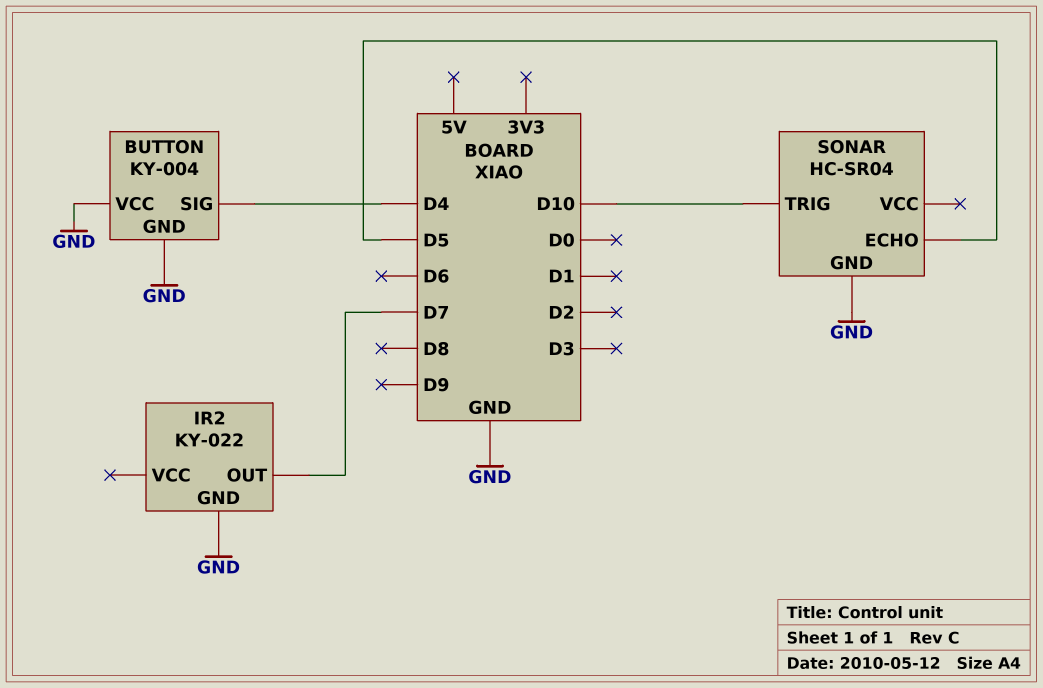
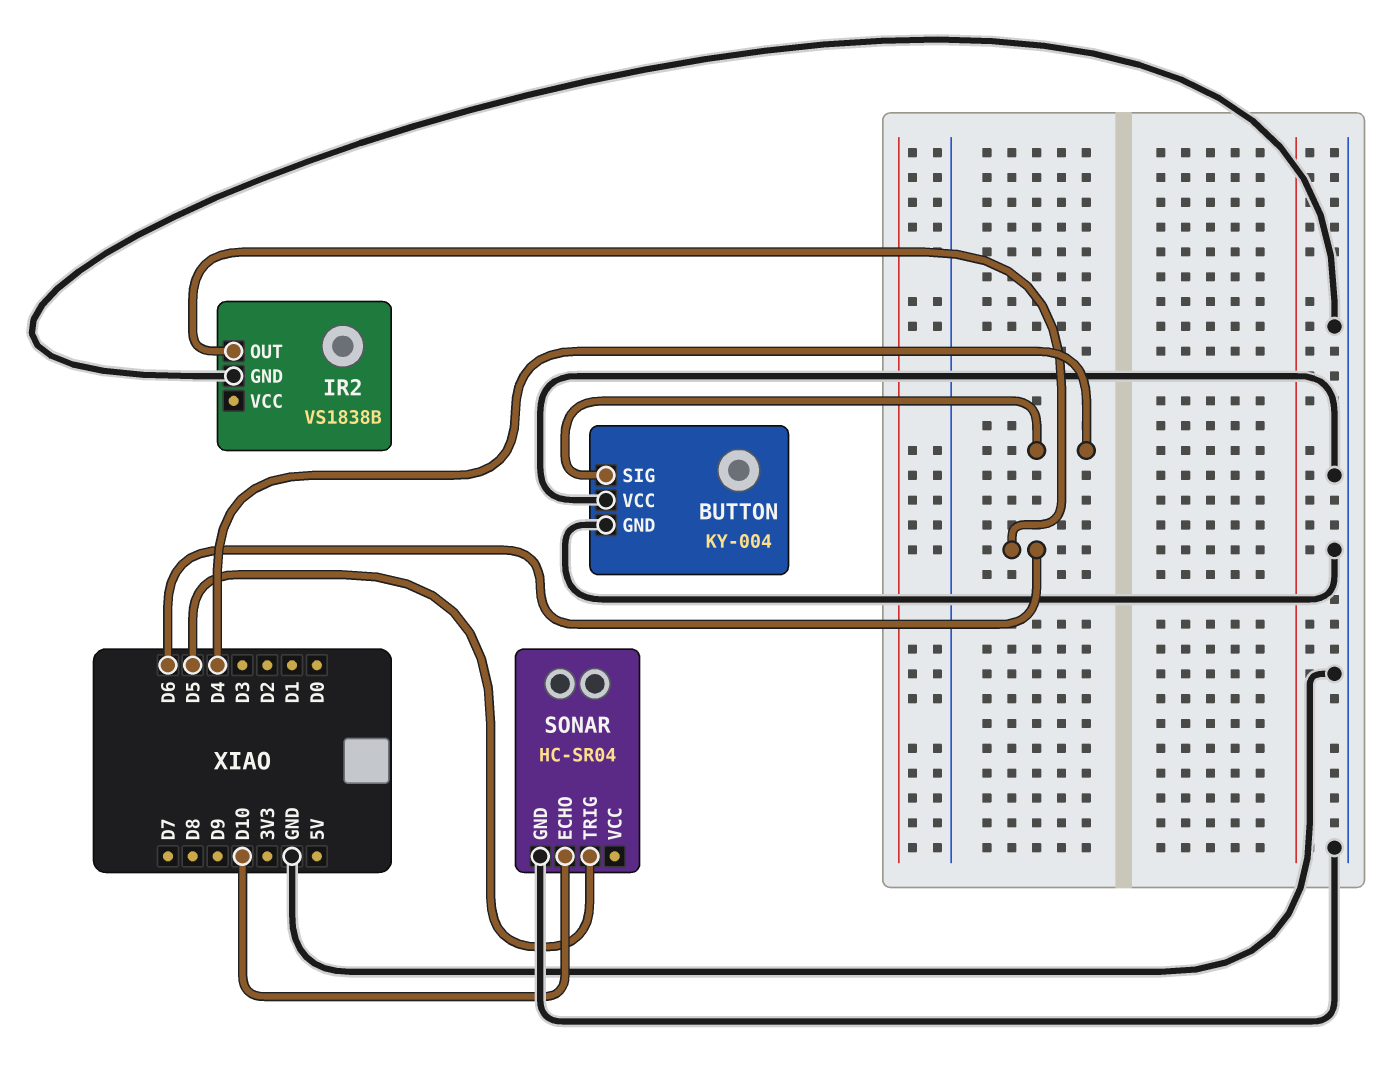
IR2: KY-022 -> VS1838B
IR2 pin OUT: D7 -> D6
SONAR pin ECHO: D5 -> D10
SONAR pin TRIG: D10 -> D5

